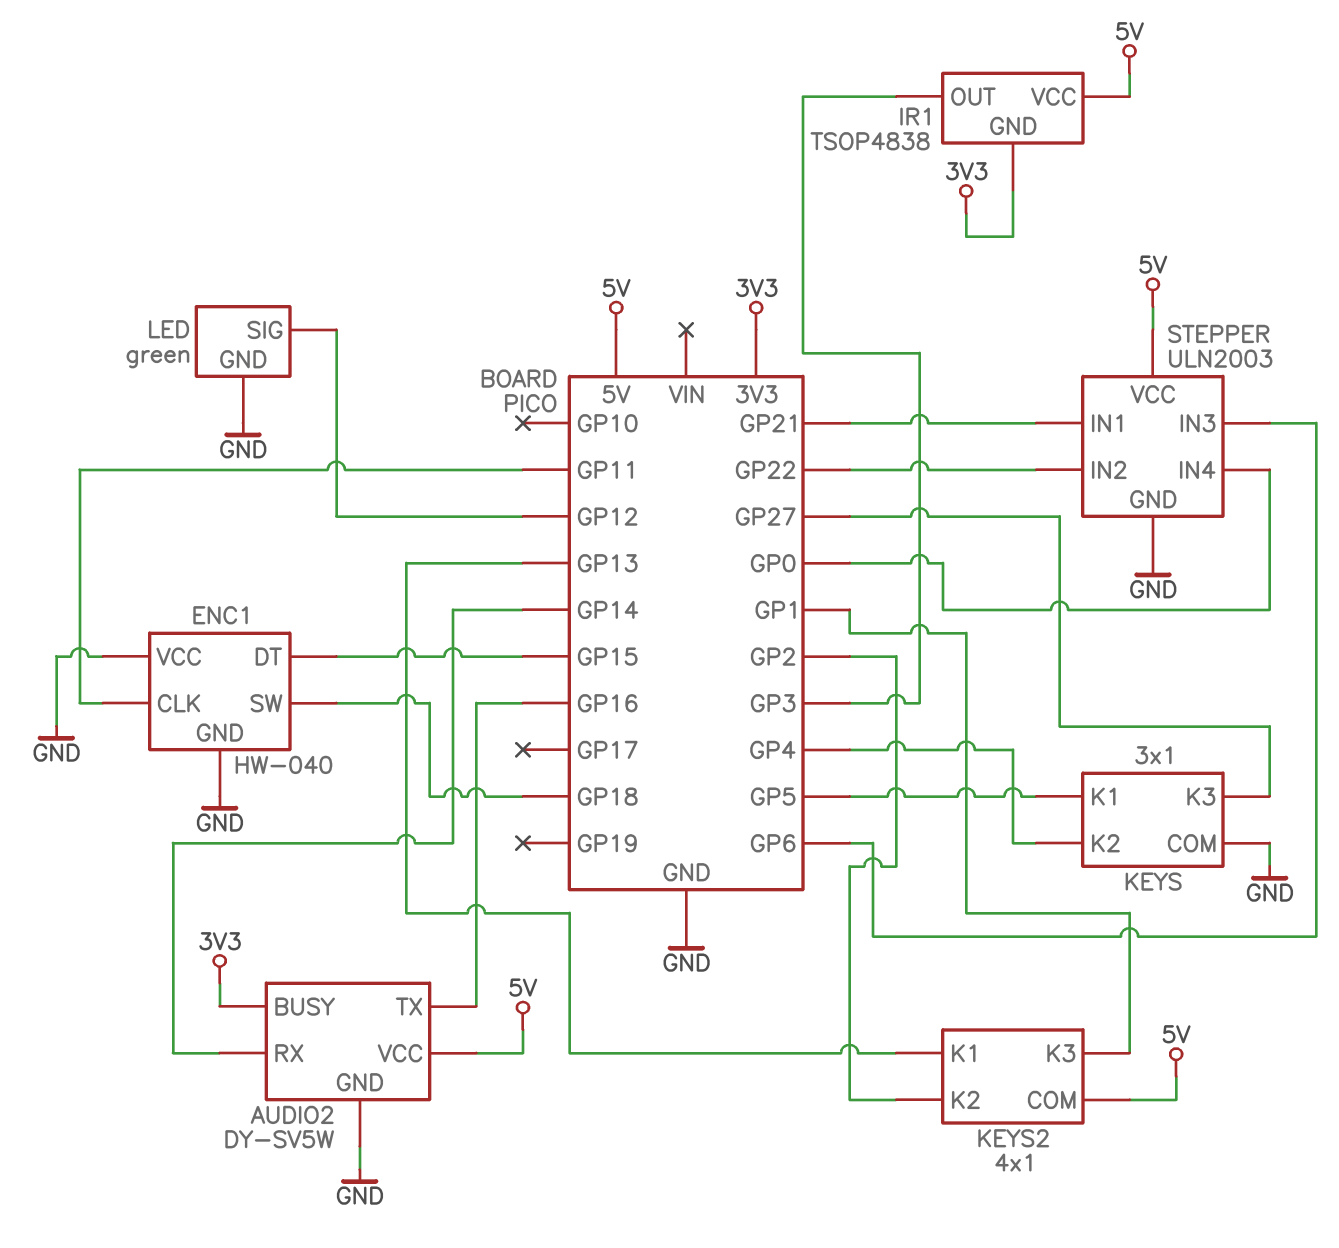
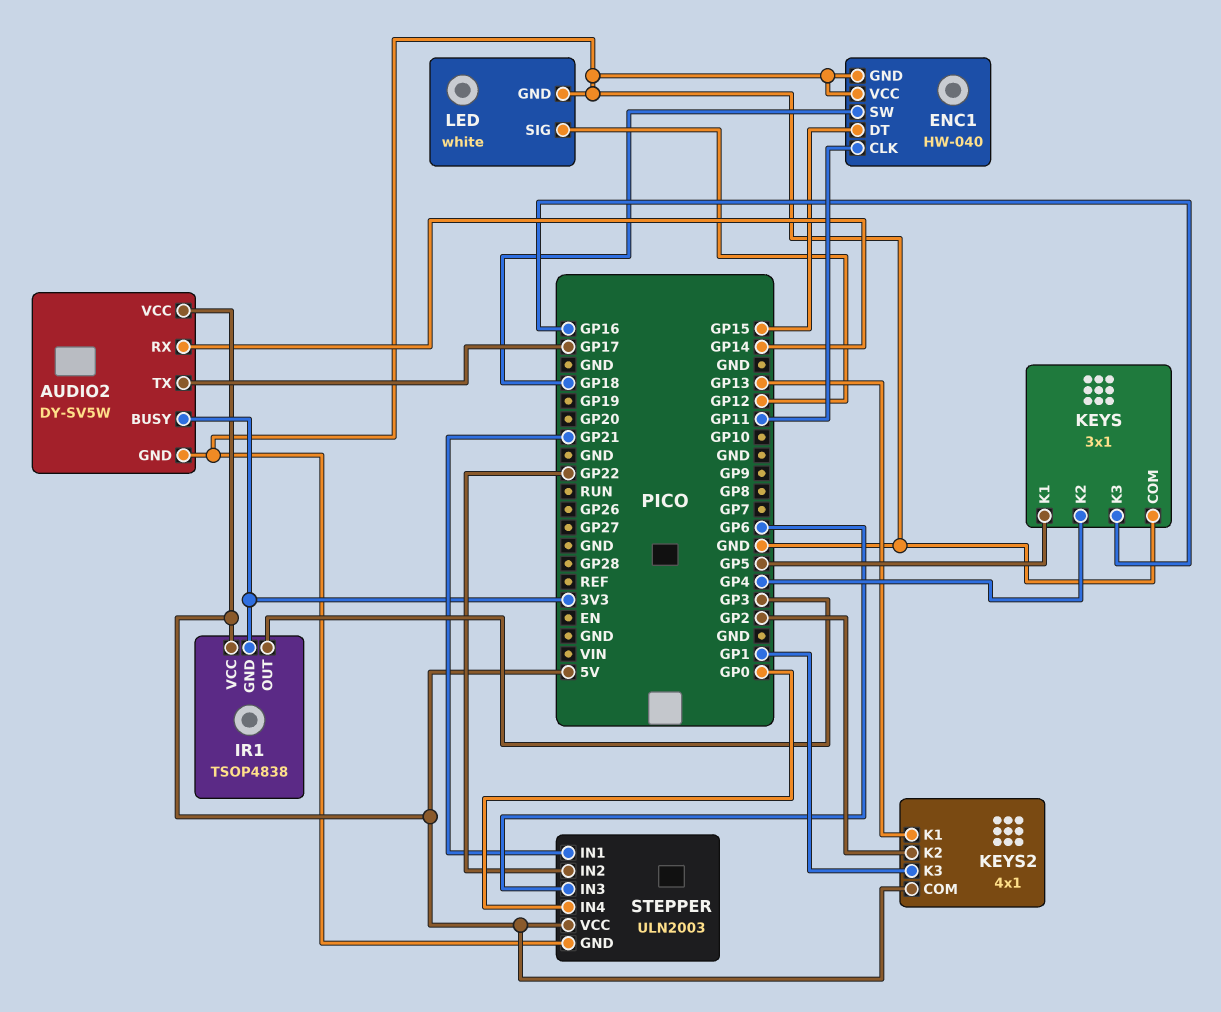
AUDIO2 pin TX: GP16 -> GP17
KEYS pin K3: GP27 -> GP16
LED: green -> white

